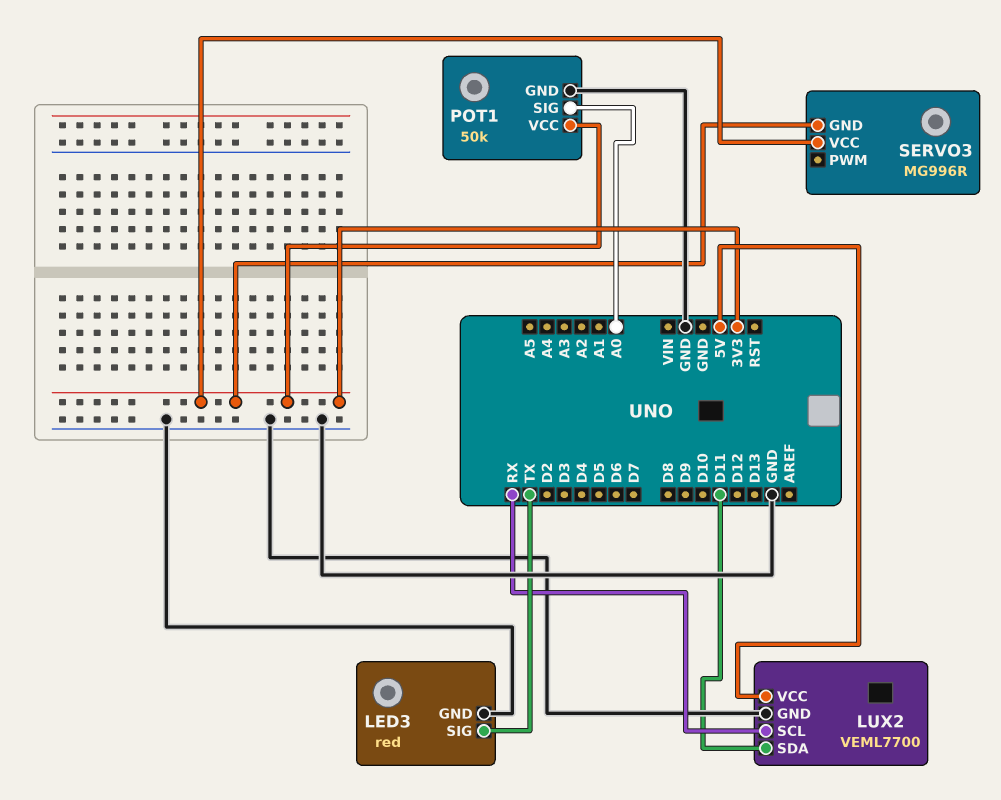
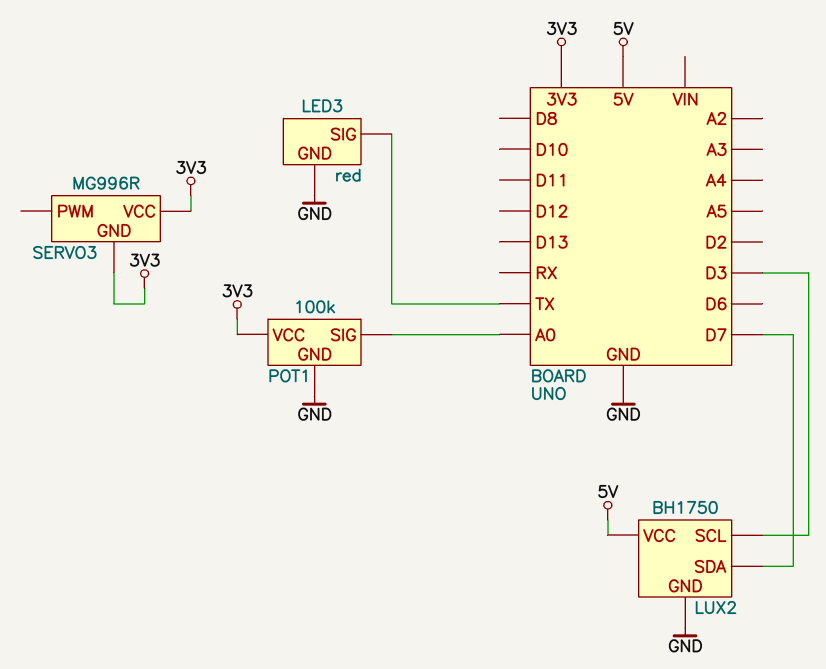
LUX2: VEML7700 -> BH1750
LUX2 pin SCL: RX -> D3
LUX2 pin SDA: D11 -> D7
POT1: 50k -> 100k

